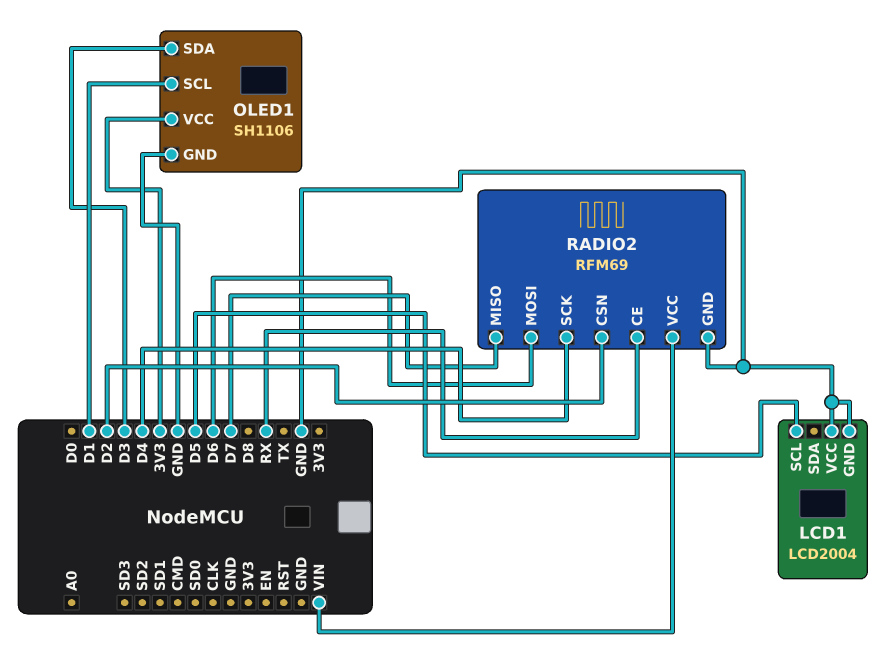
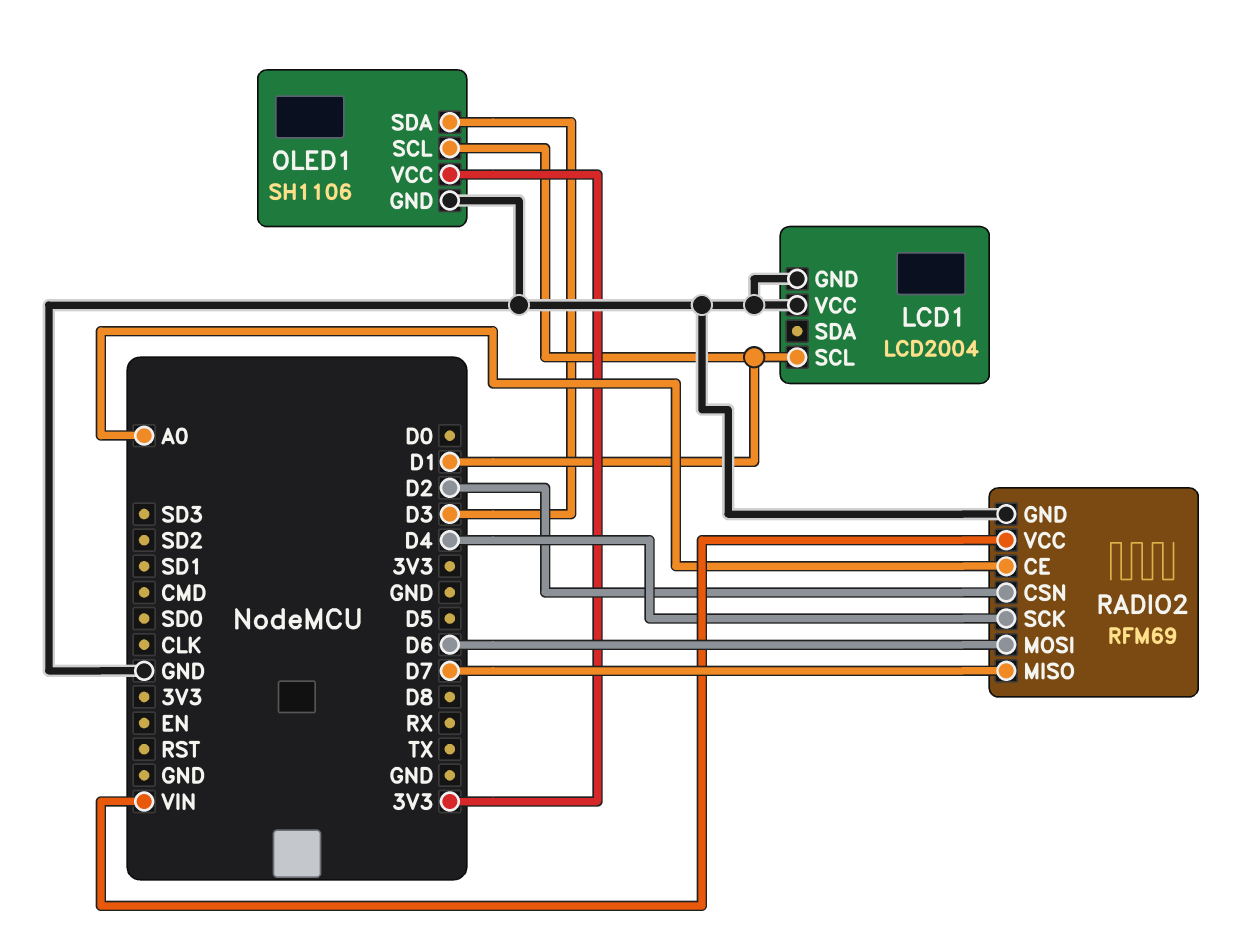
LCD1 pin SCL: D5 -> D1
RADIO2 pin CE: RX -> A0

